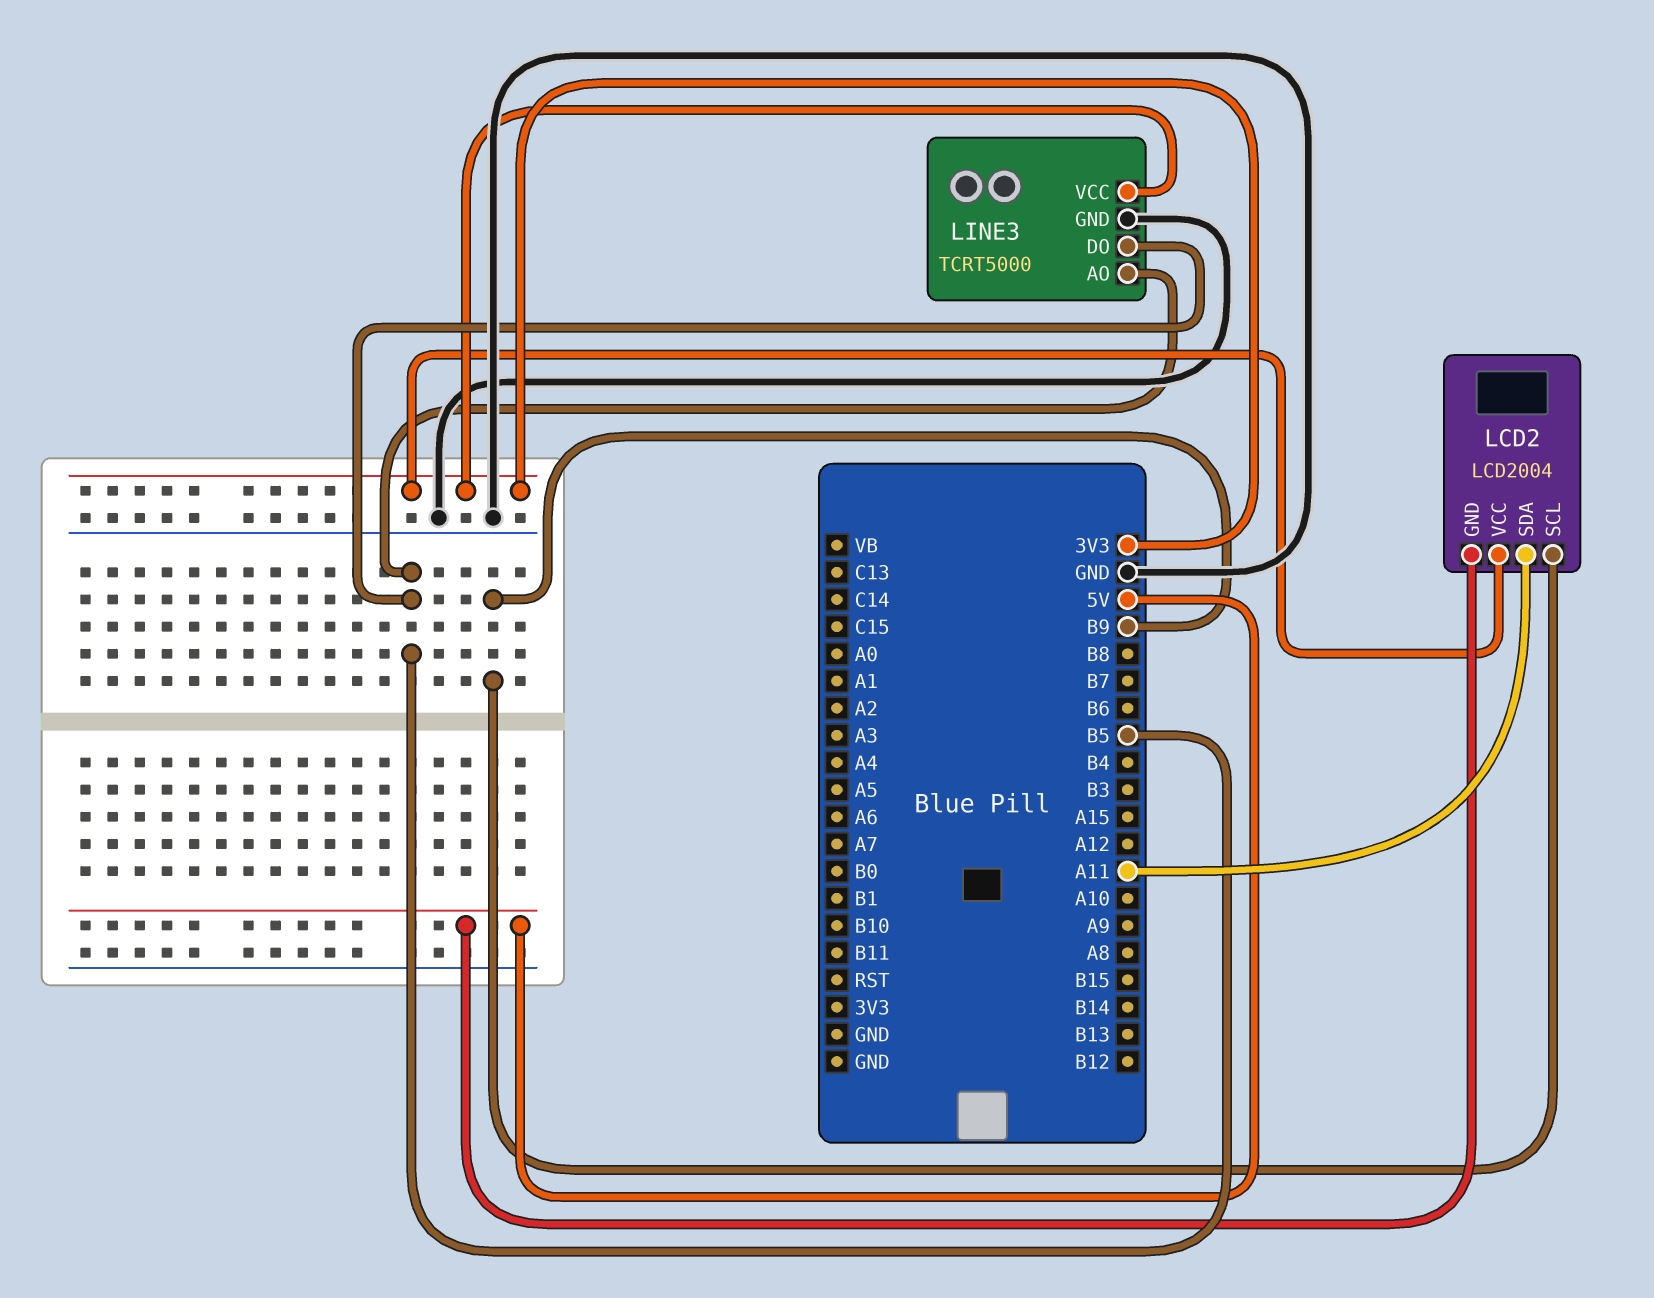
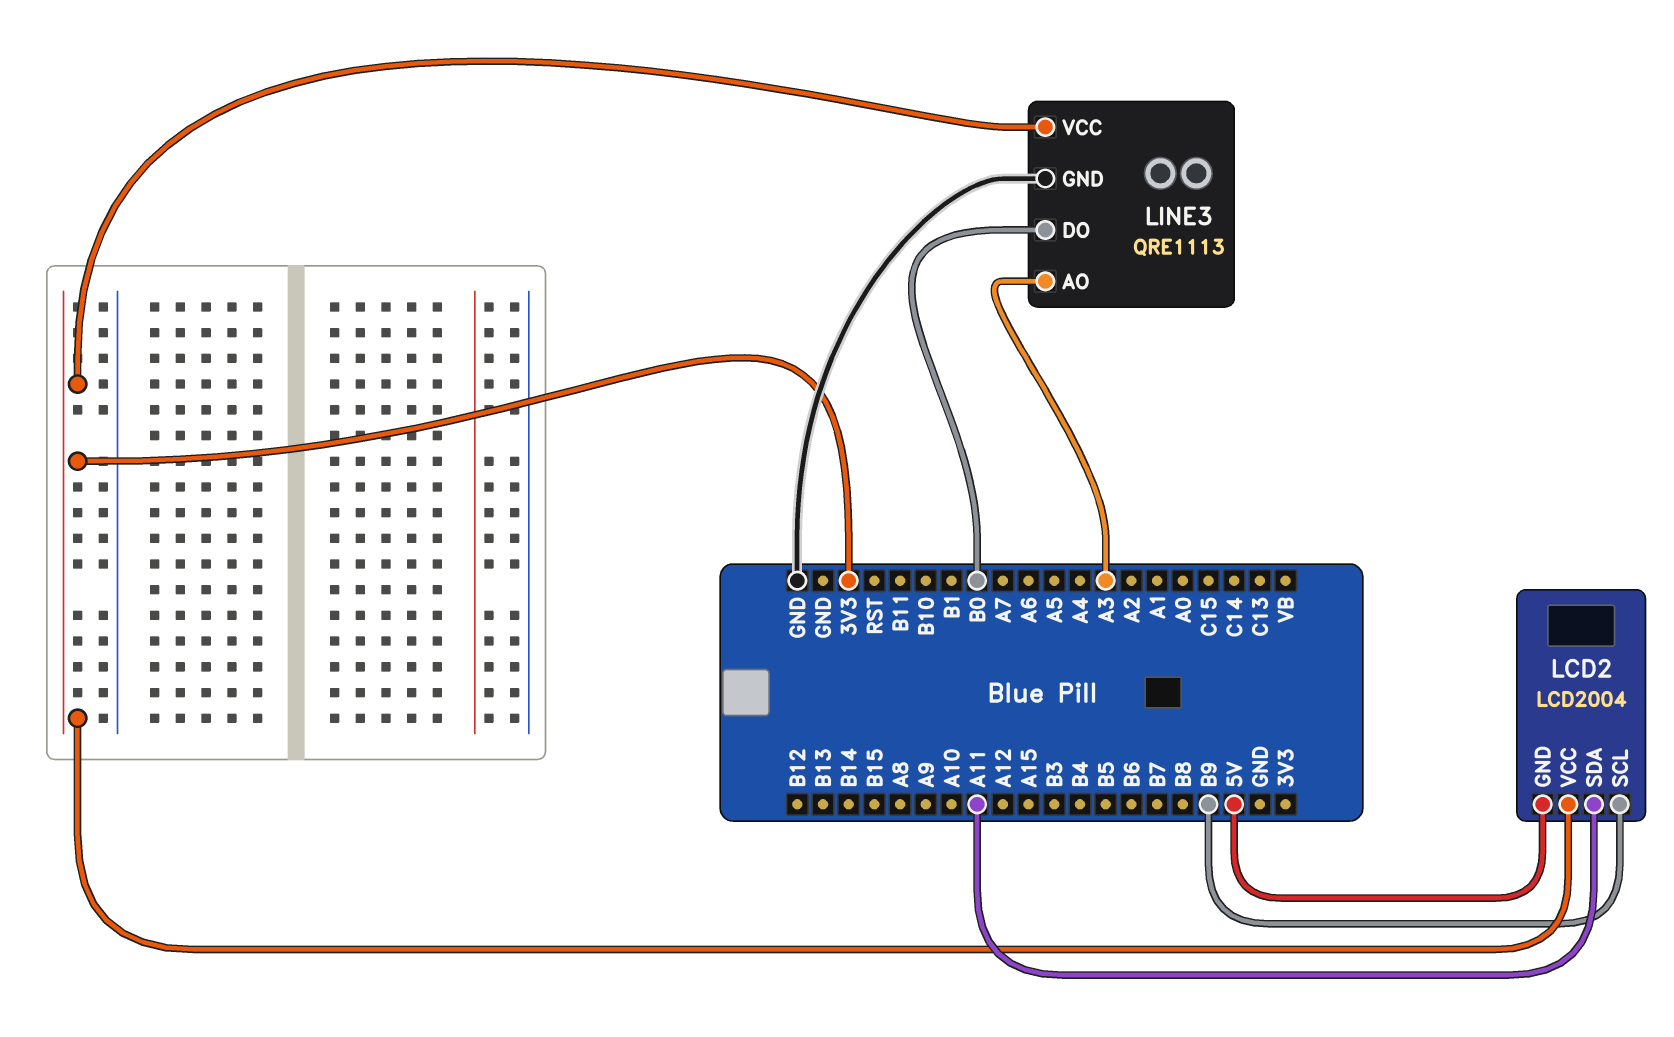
LINE3: TCRT5000 -> QRE1113
LINE3 pin AO: B5 -> A3
LINE3 pin DO: B5 -> B0

